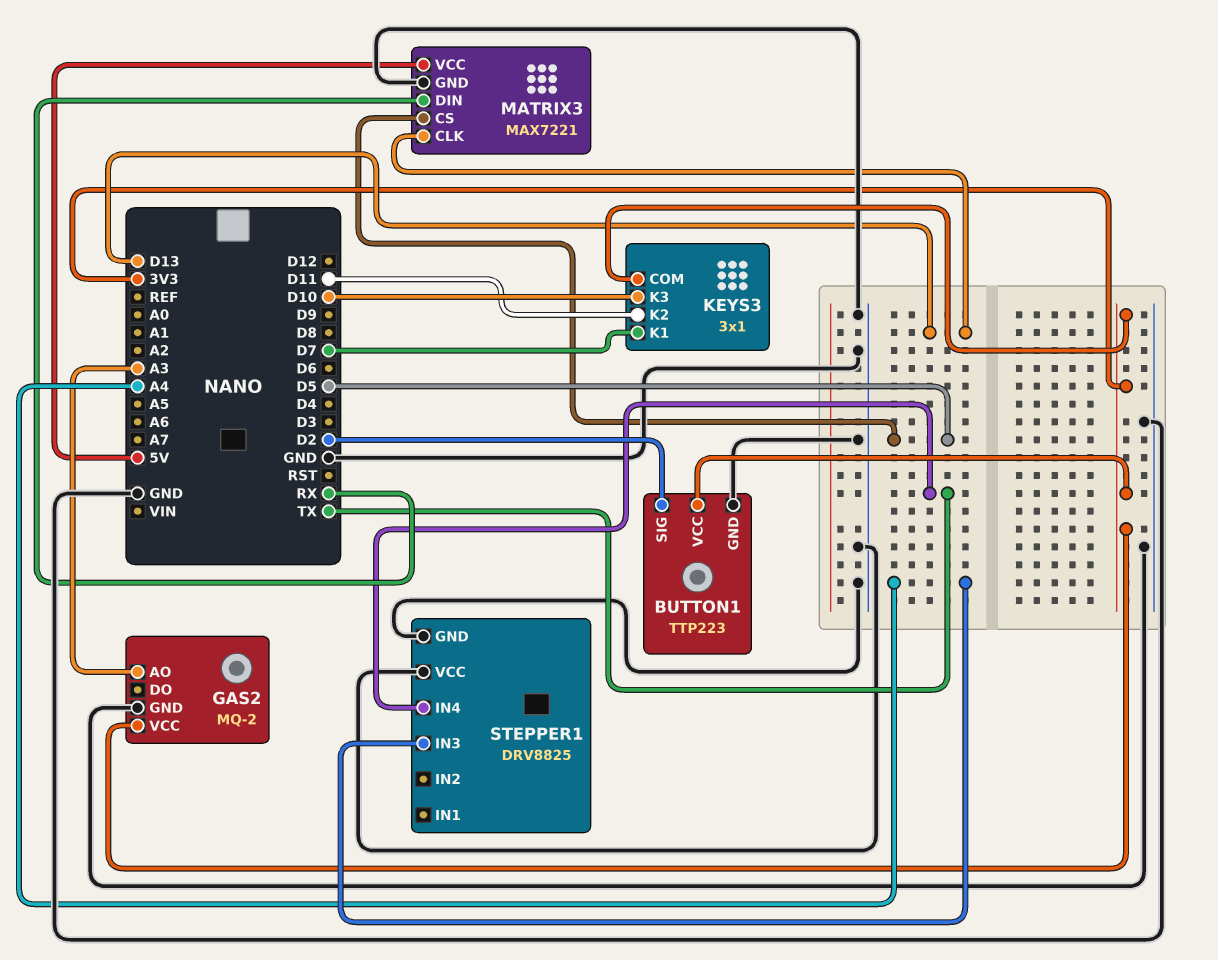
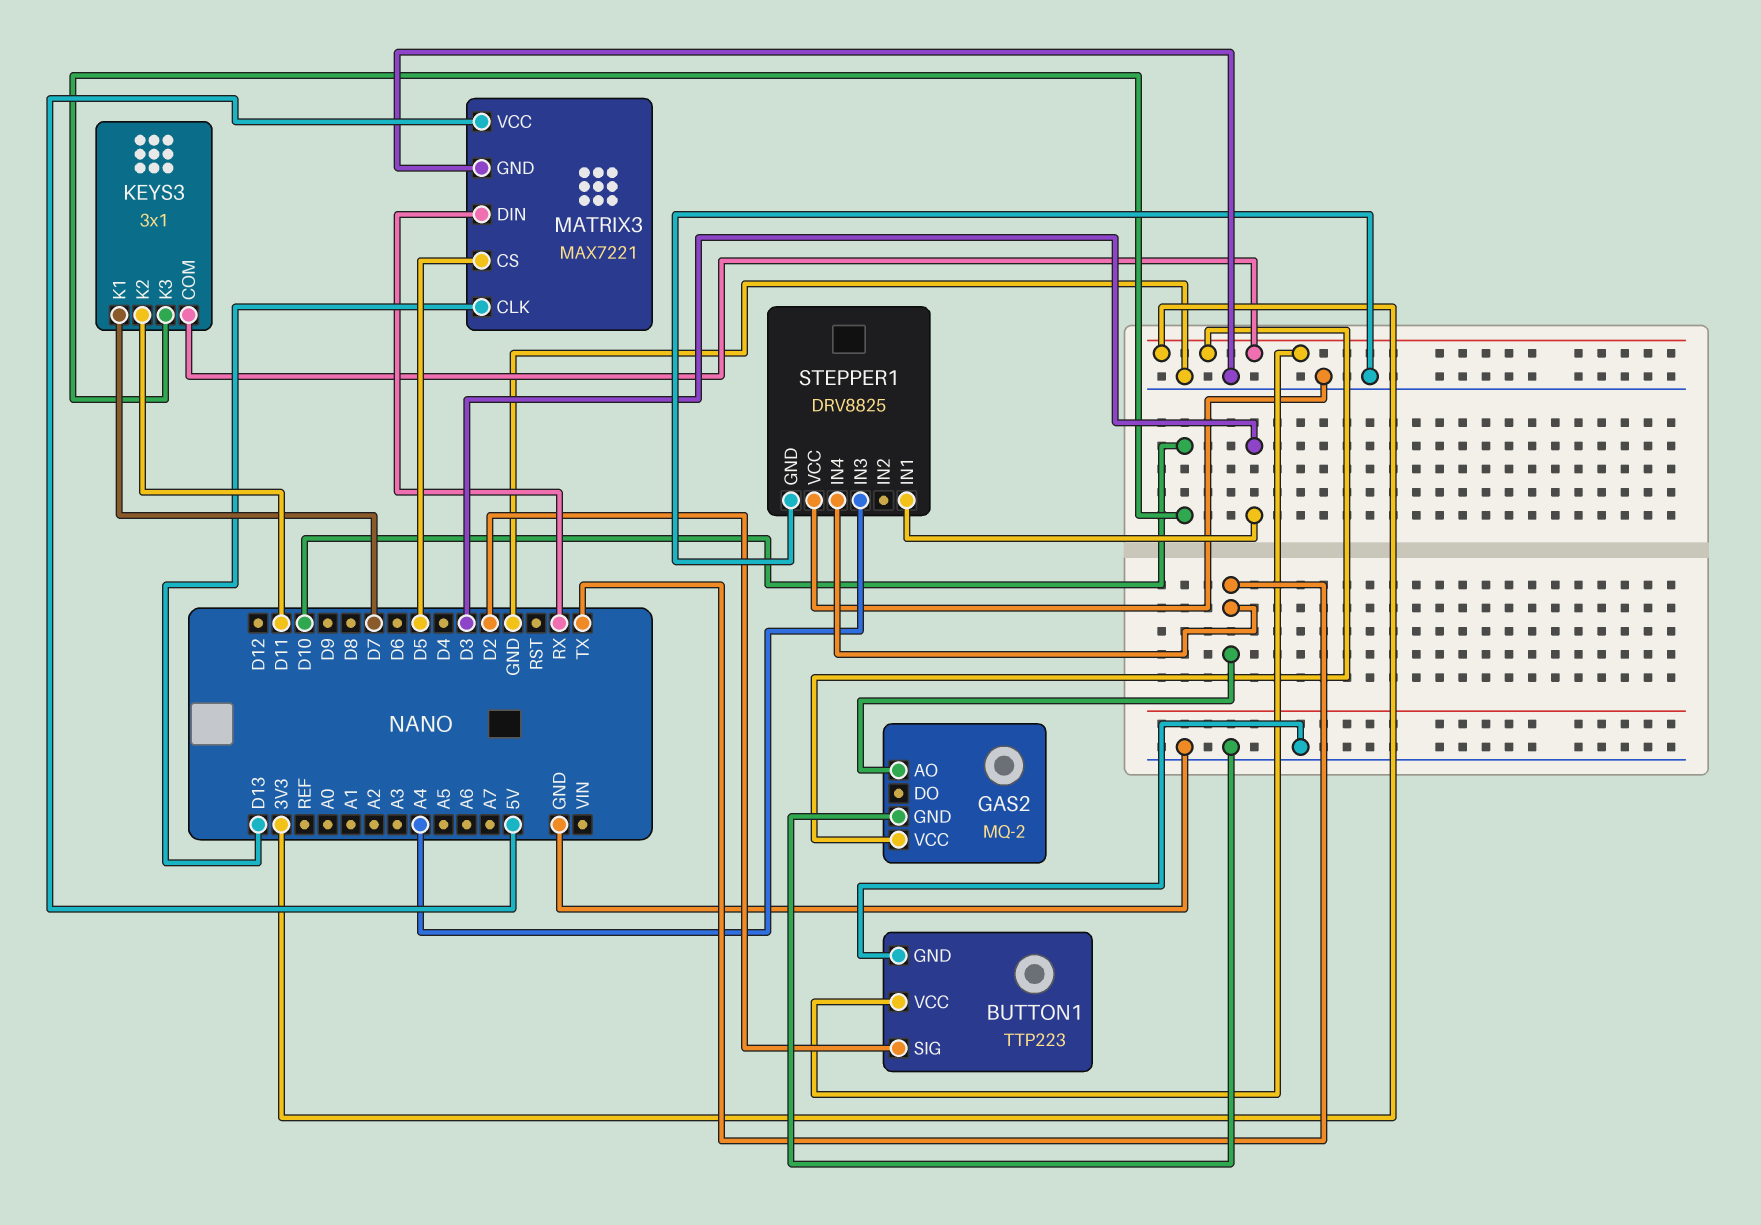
GAS2 pin AO: A3 -> TX
STEPPER1 pin IN1: none -> D3

